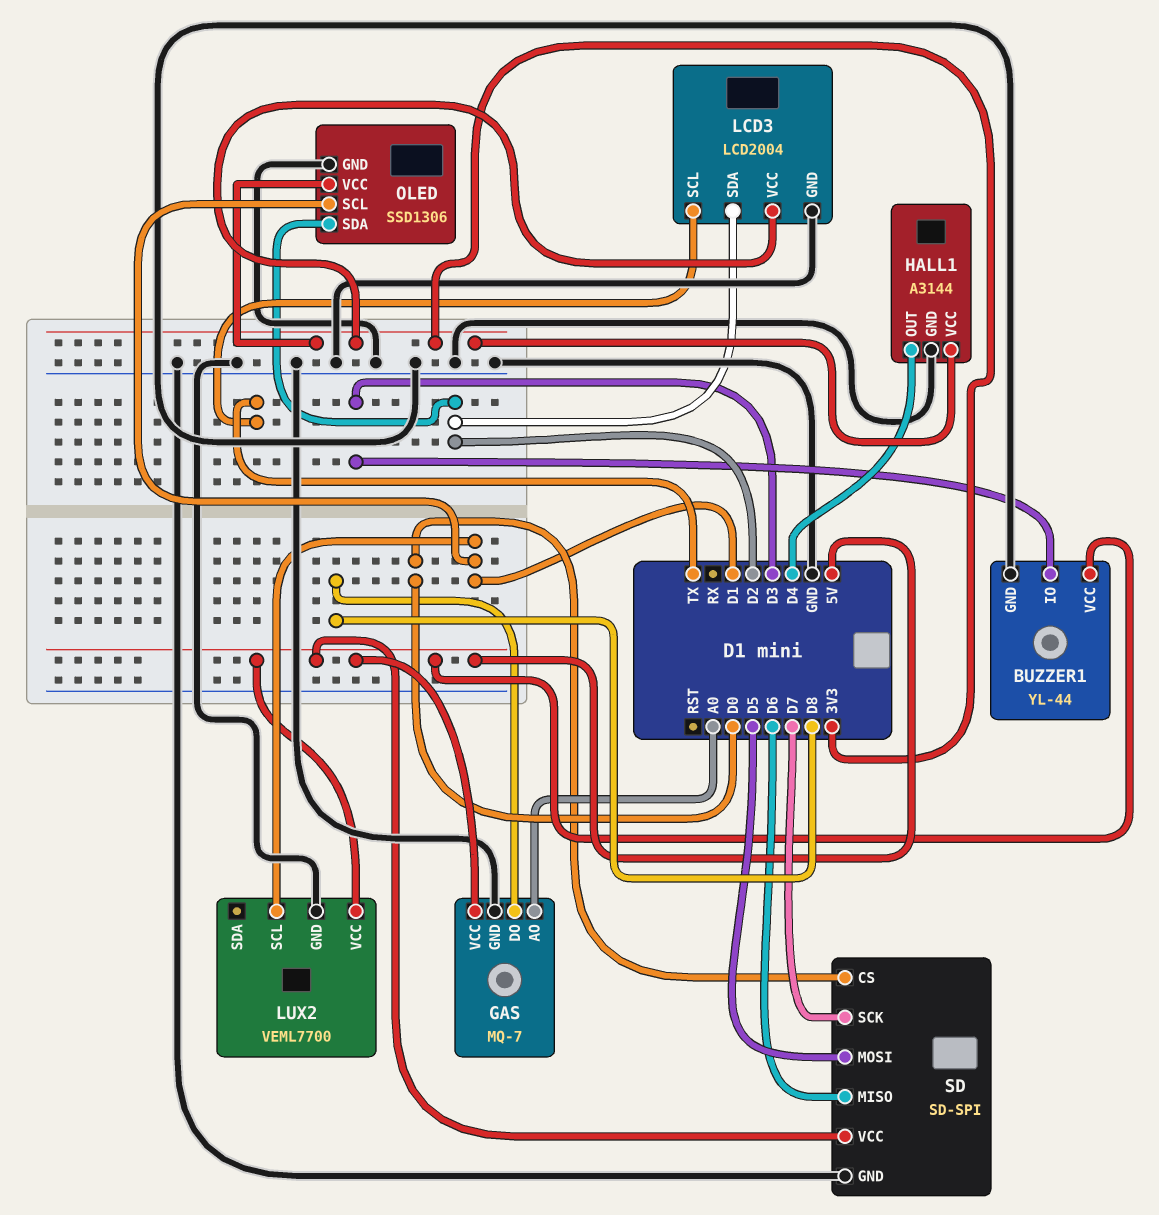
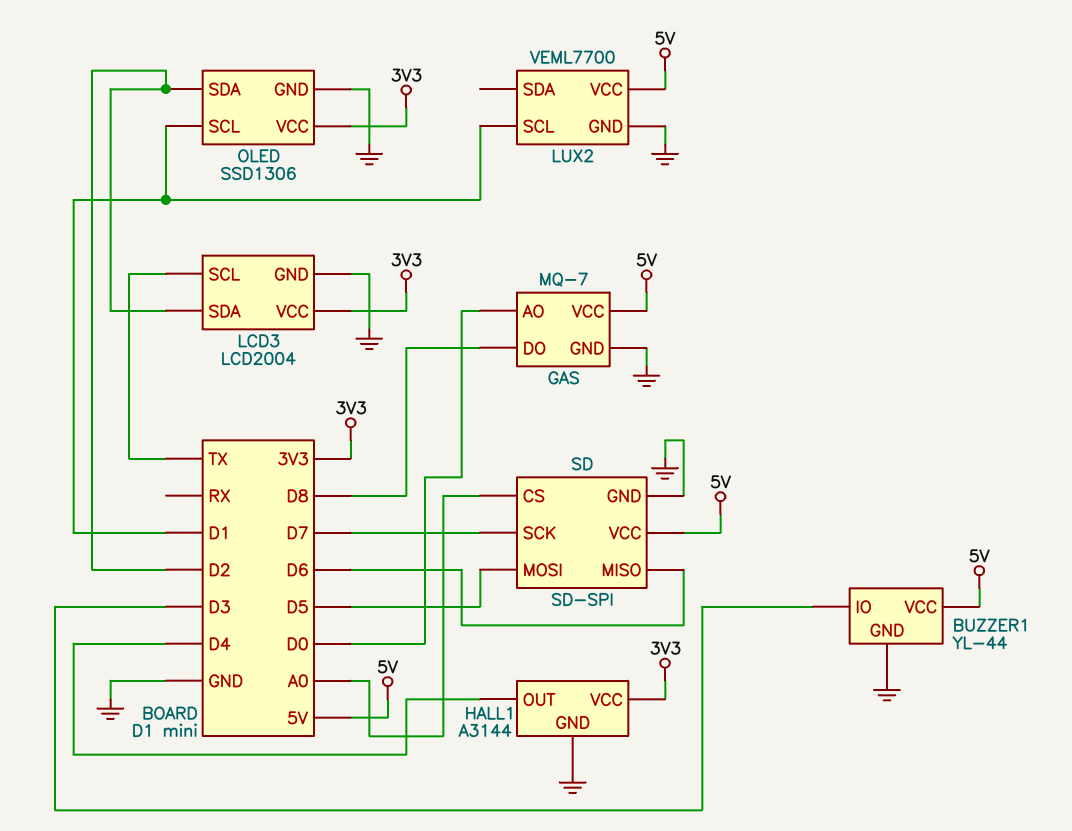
GAS pin AO: A0 -> D0
SD pin CS: D0 -> A0

